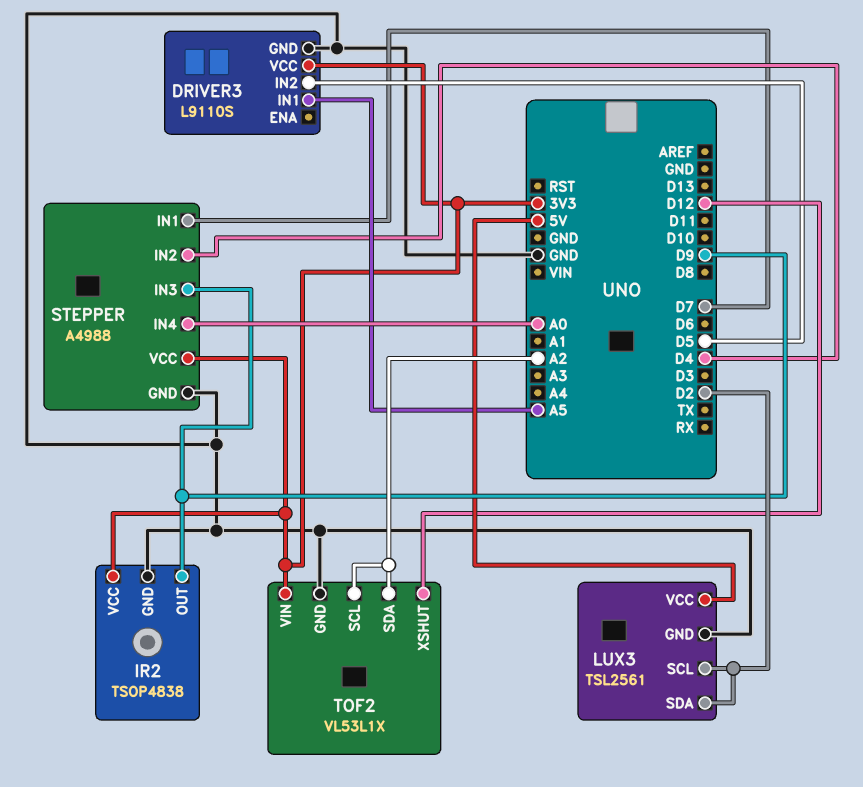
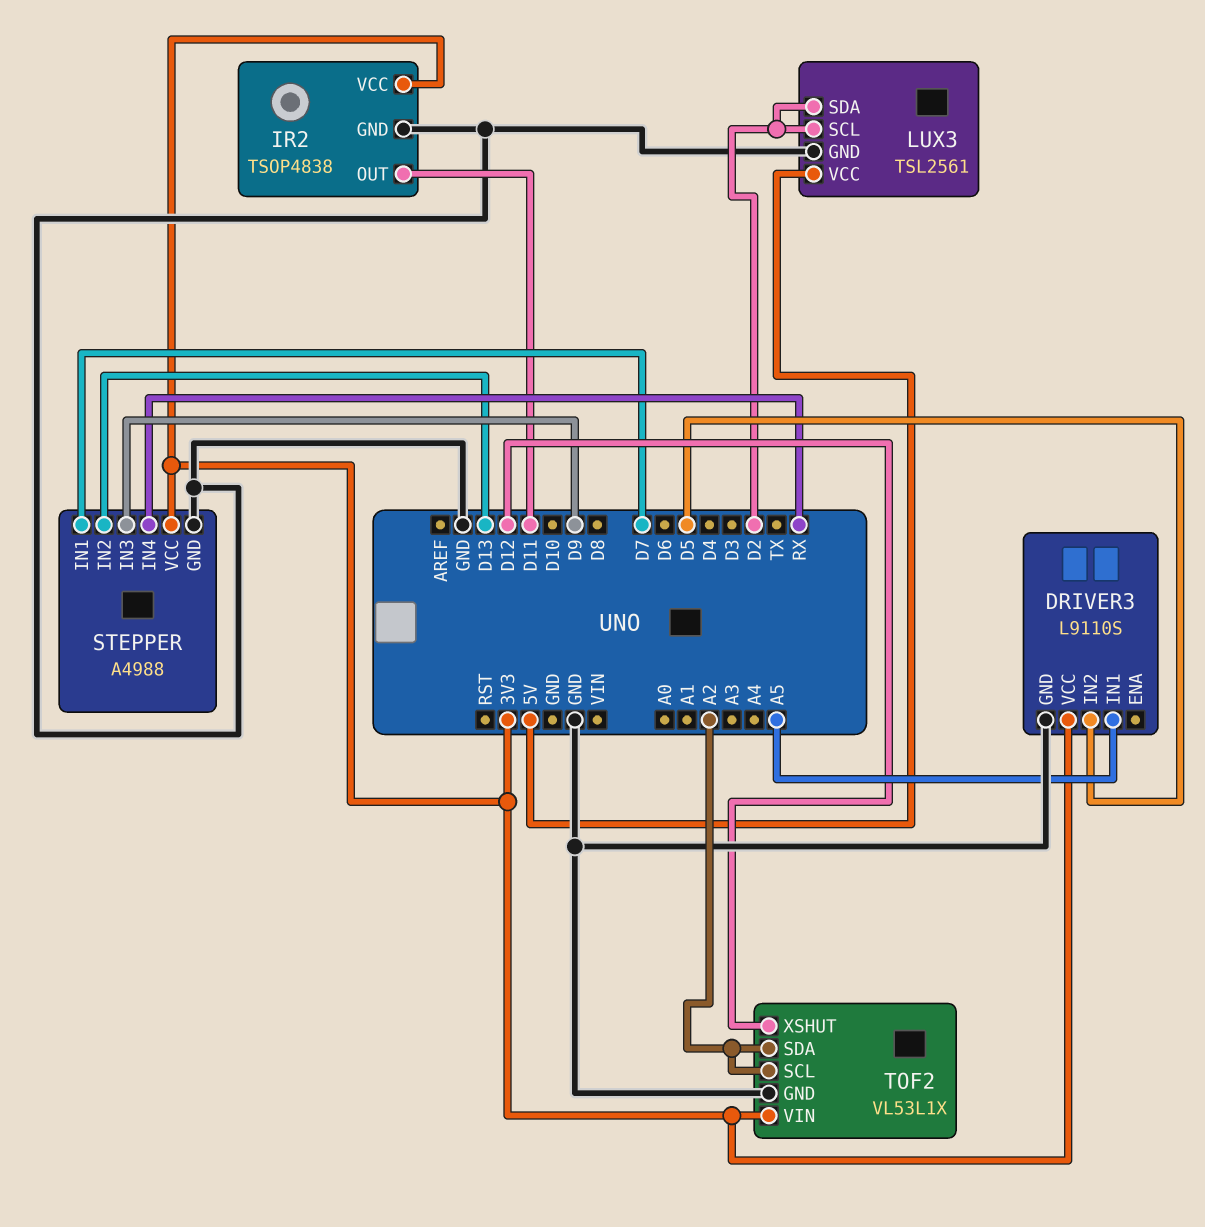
IR2 pin OUT: D9 -> D11
STEPPER pin IN2: D4 -> D13
STEPPER pin IN4: A0 -> RX

